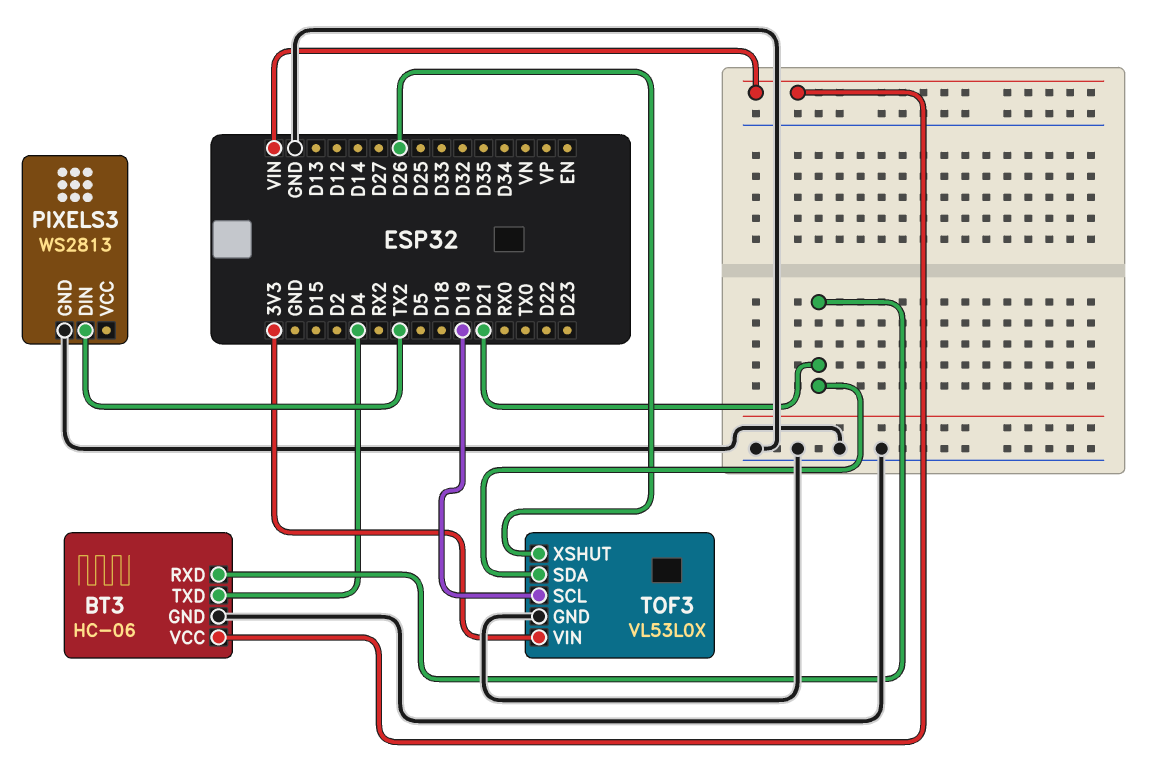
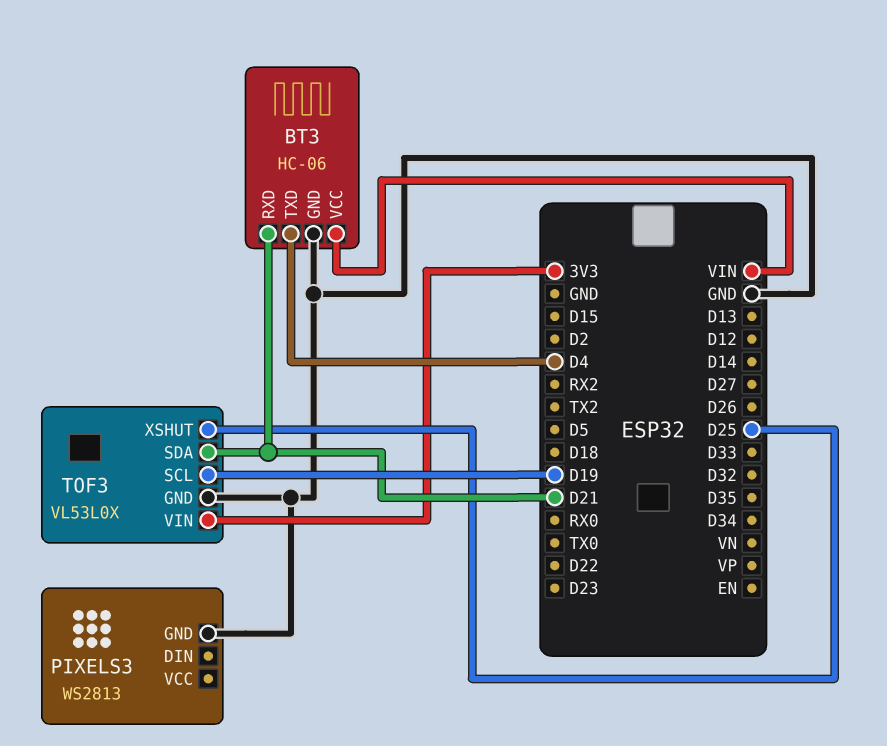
PIXELS3 pin DIN: TX2 -> none
TOF3 pin XSHUT: D26 -> D25

